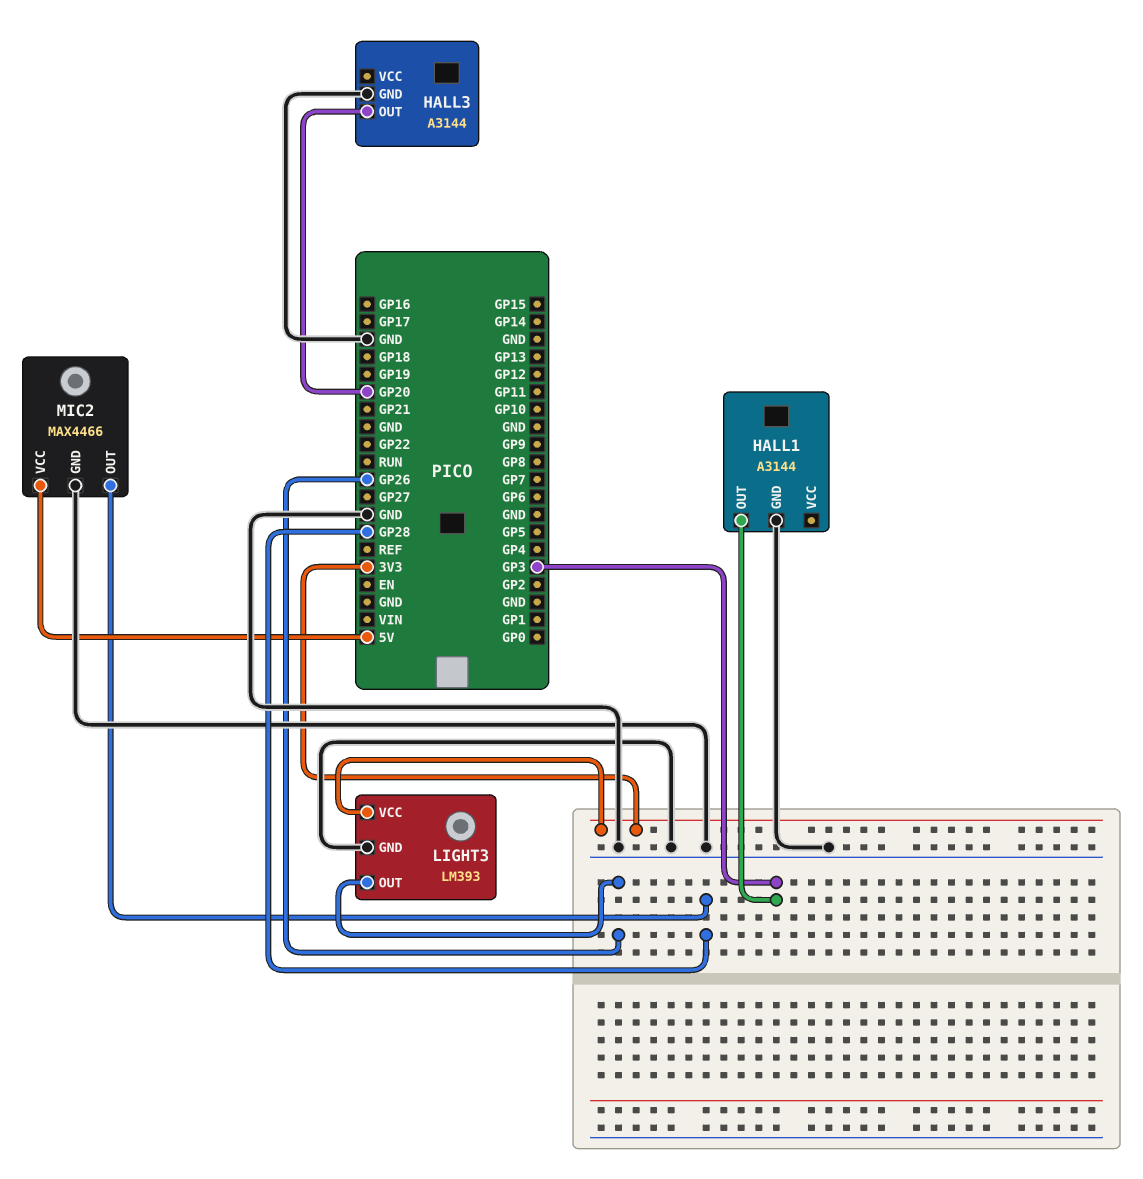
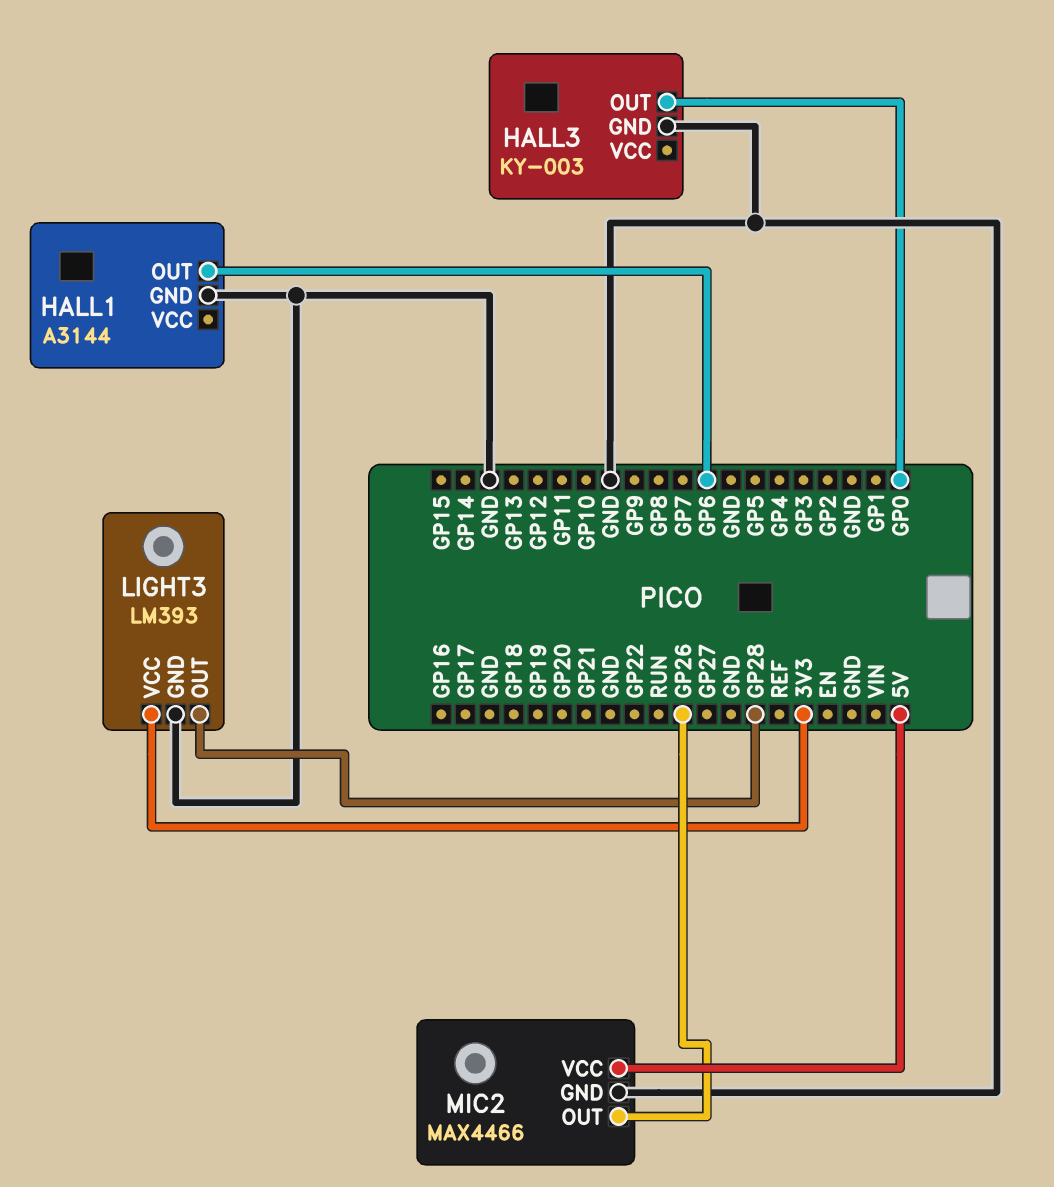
HALL1 pin OUT: GP3 -> GP6
HALL3: A3144 -> KY-003
HALL3 pin OUT: GP20 -> GP0
LIGHT3 pin OUT: GP26 -> GP28
MIC2 pin OUT: GP28 -> GP26

